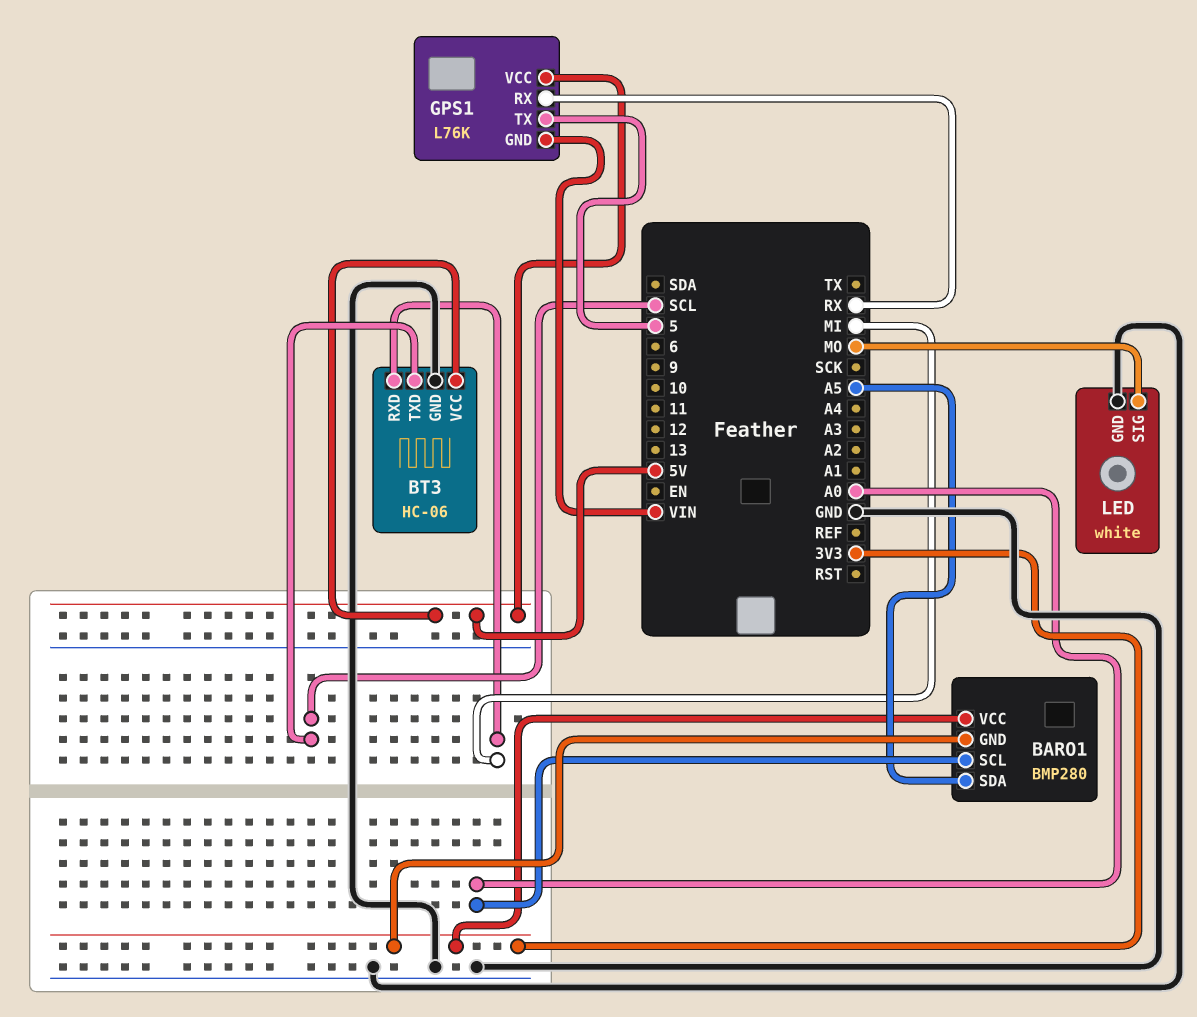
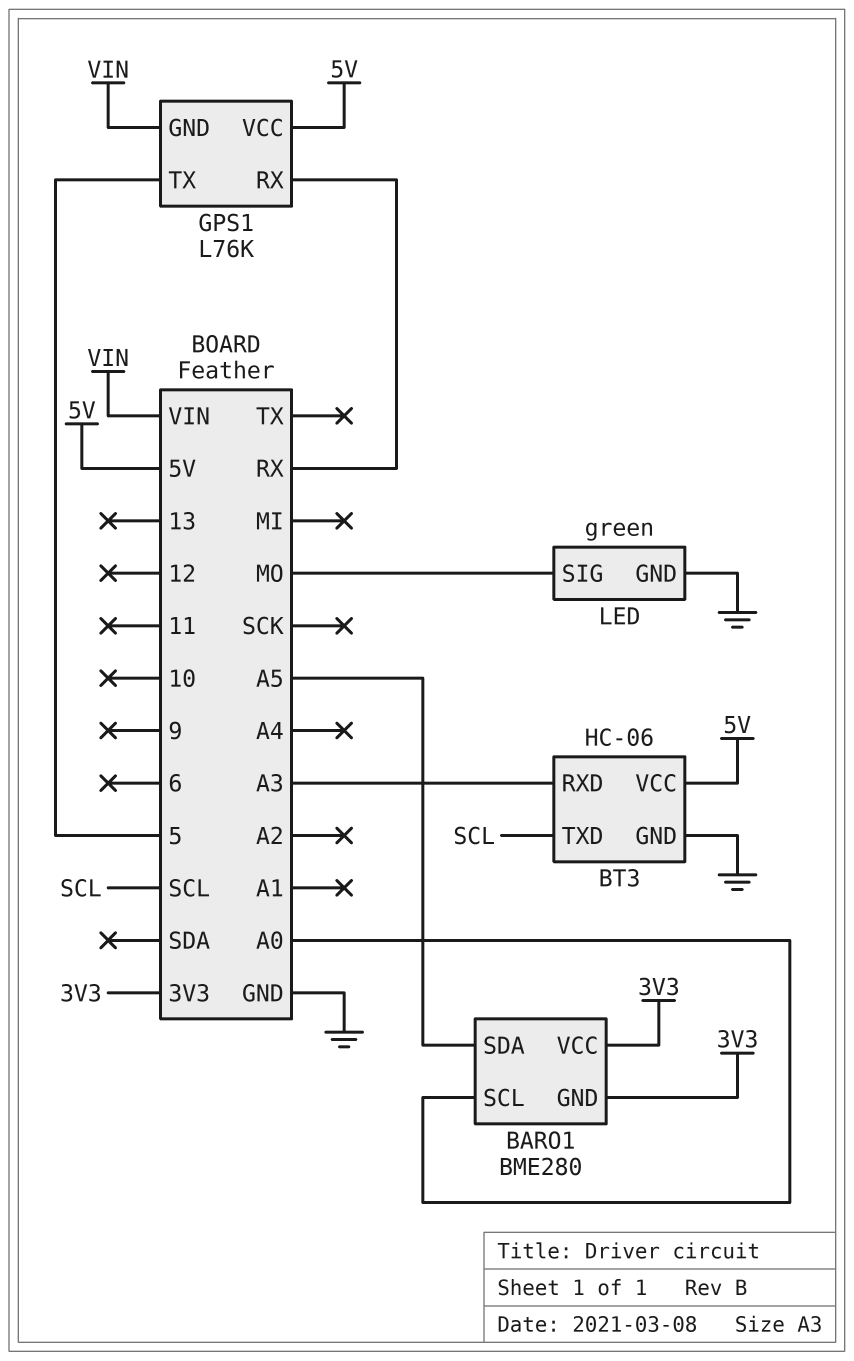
BARO1: BMP280 -> BME280
BT3 pin RXD: MI -> A3
LED: white -> green

